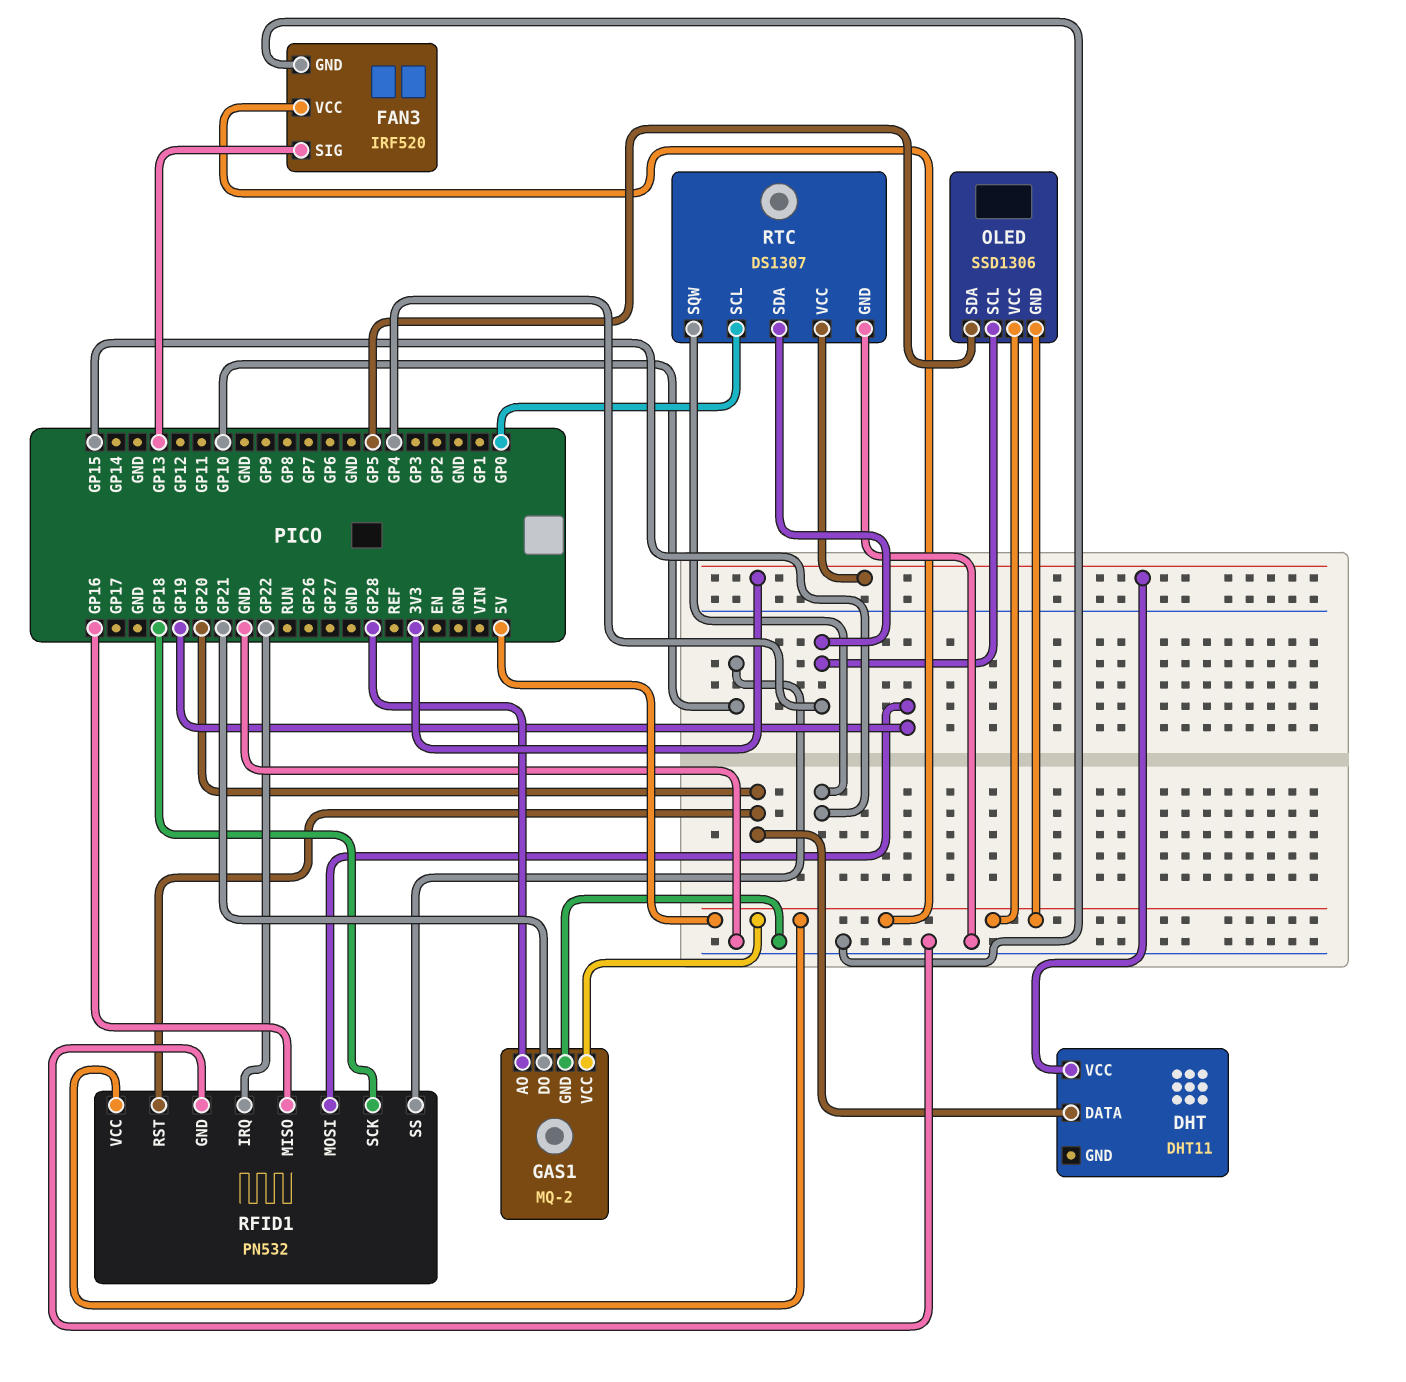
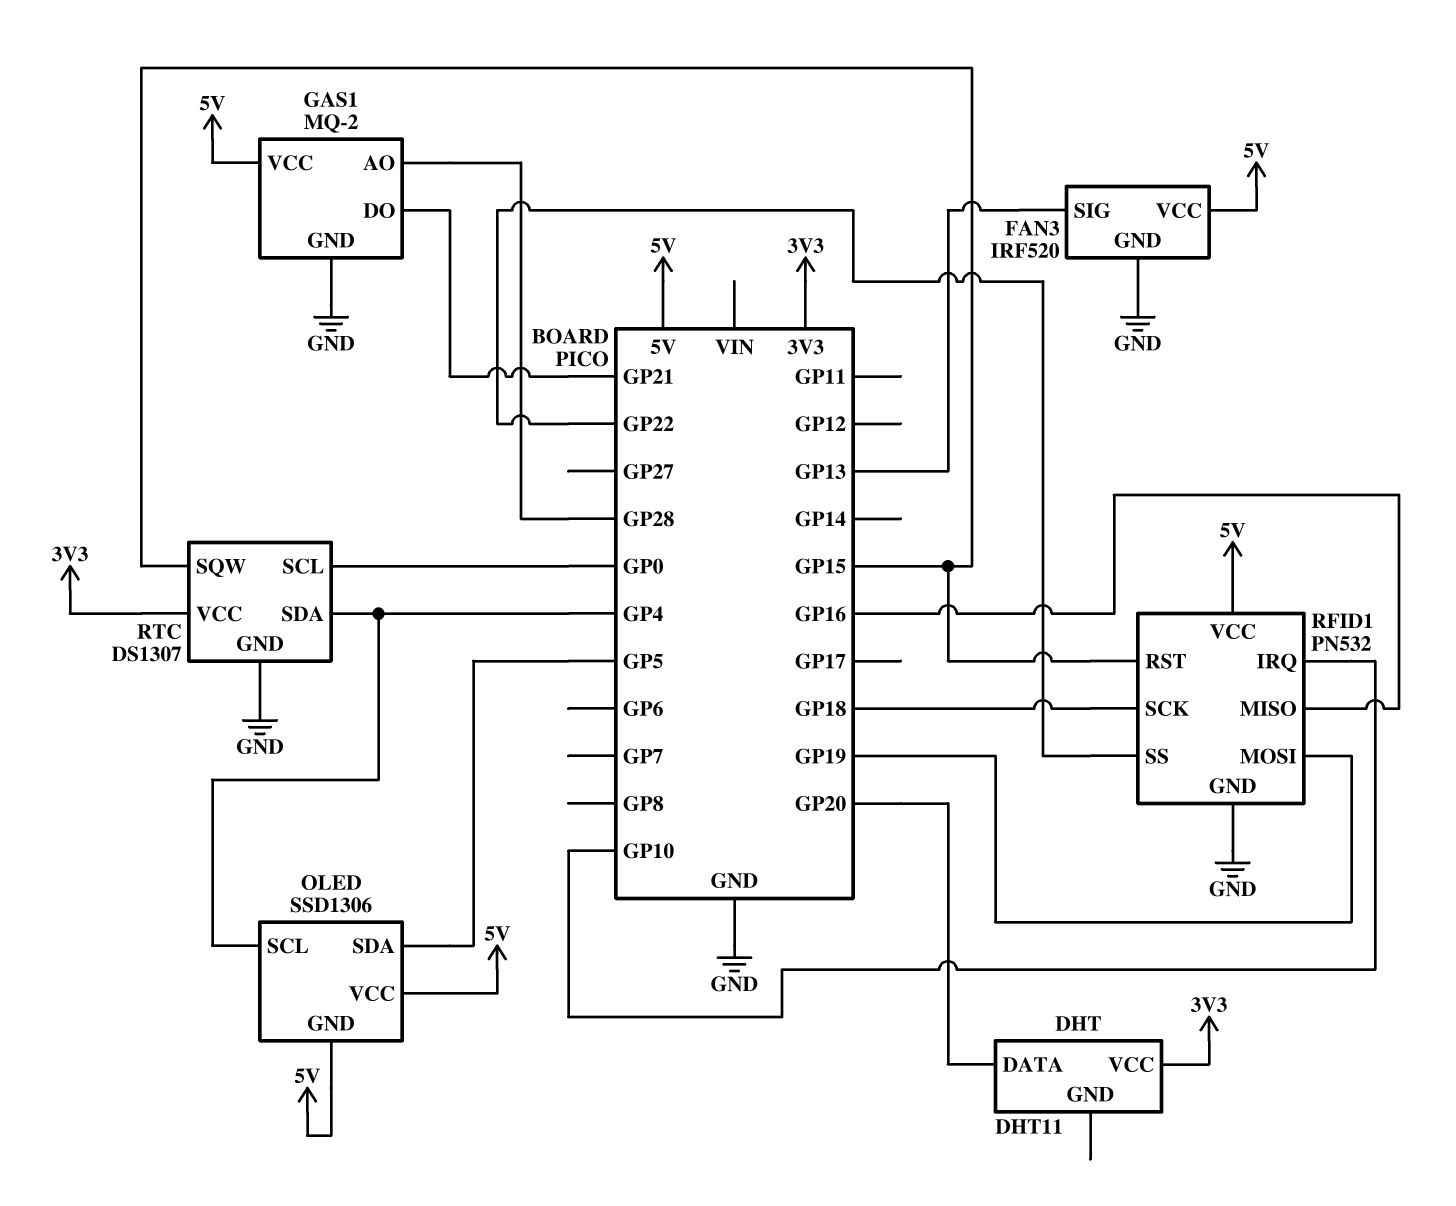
RFID1 pin IRQ: GP22 -> GP10
RFID1 pin RST: GP20 -> GP15
RFID1 pin SS: GP10 -> GP22

